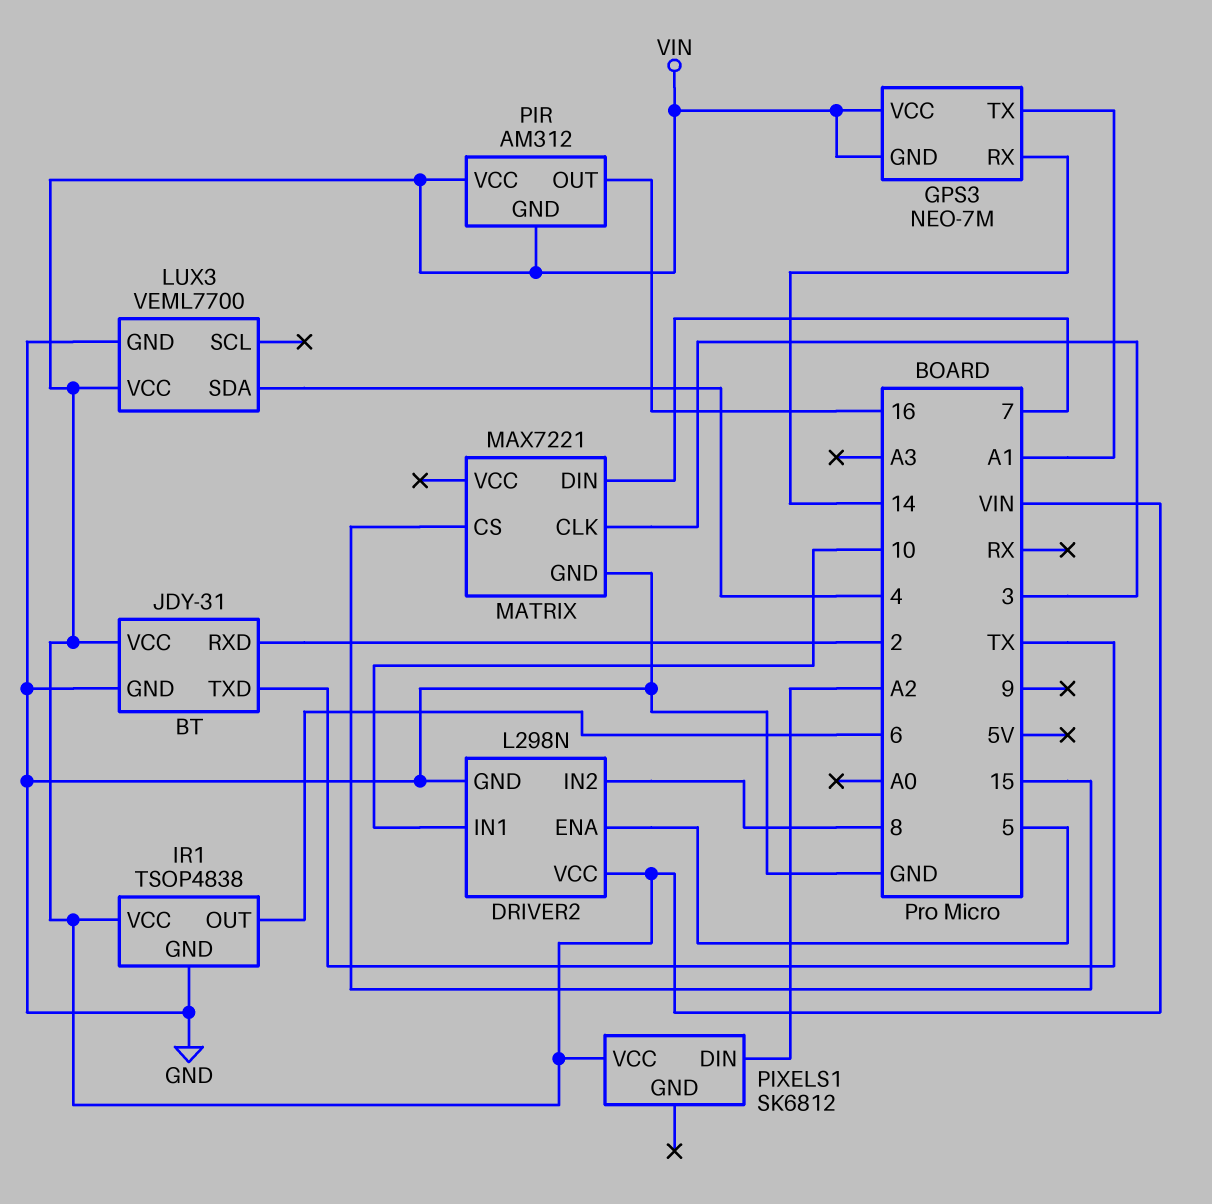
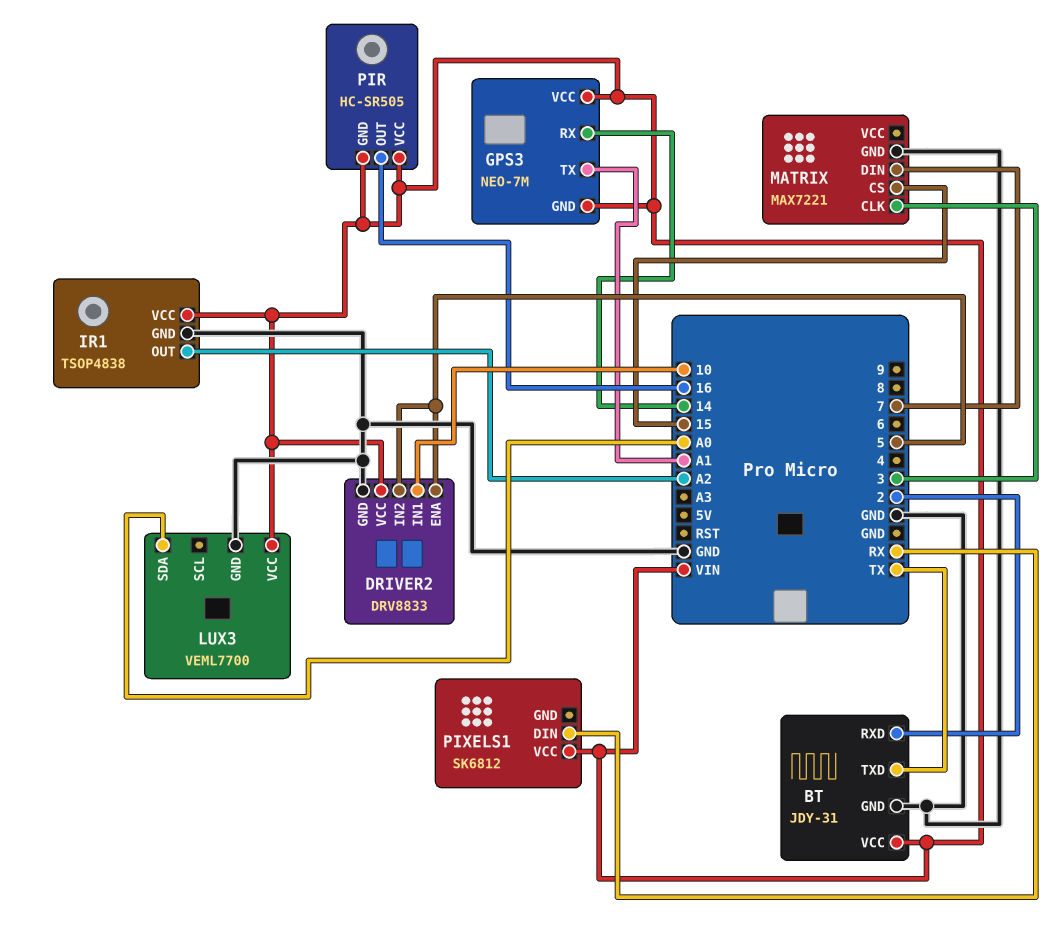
DRIVER2: L298N -> DRV8833
DRIVER2 pin IN2: 8 -> 5
IR1 pin OUT: 6 -> A2
LUX3 pin SDA: 4 -> A0
PIR: AM312 -> HC-SR505
PIXELS1 pin DIN: A2 -> RX

